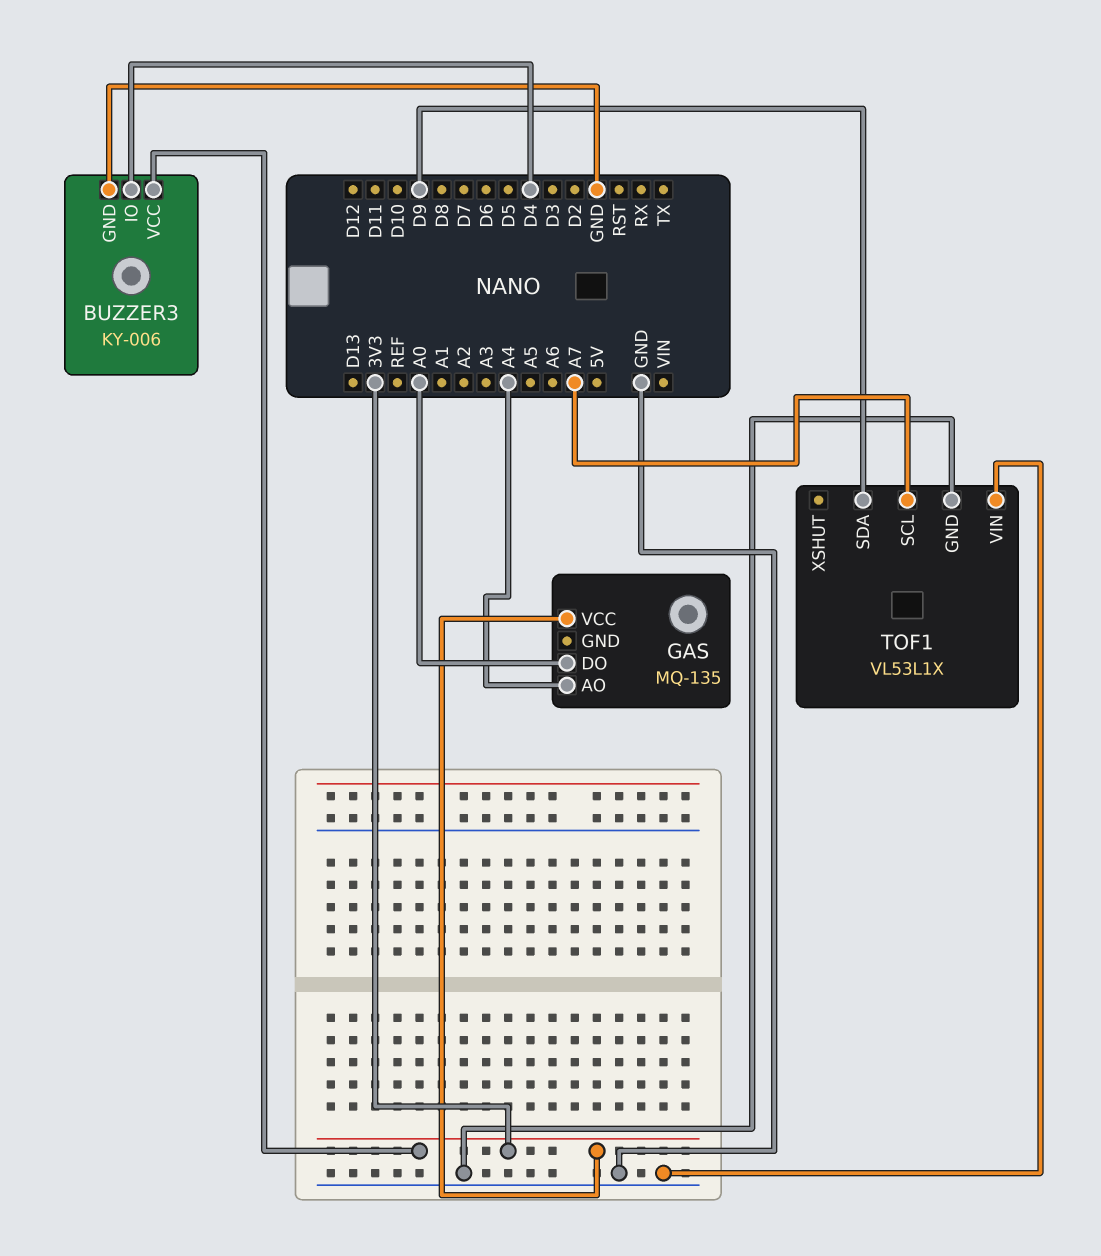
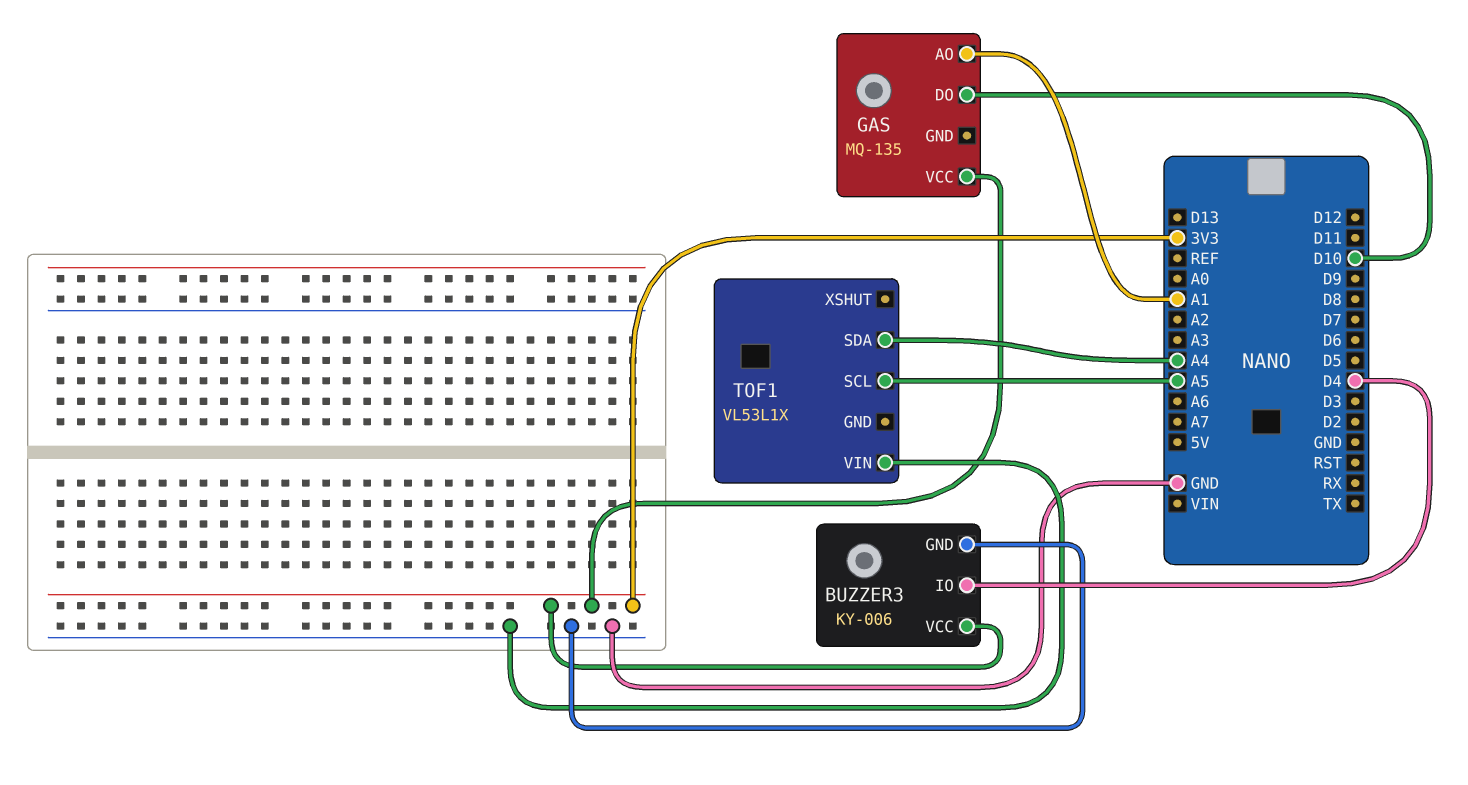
GAS pin AO: A4 -> A1
GAS pin DO: A0 -> D10
TOF1 pin GND: GND -> none
TOF1 pin SCL: A7 -> A5
TOF1 pin SDA: D9 -> A4

